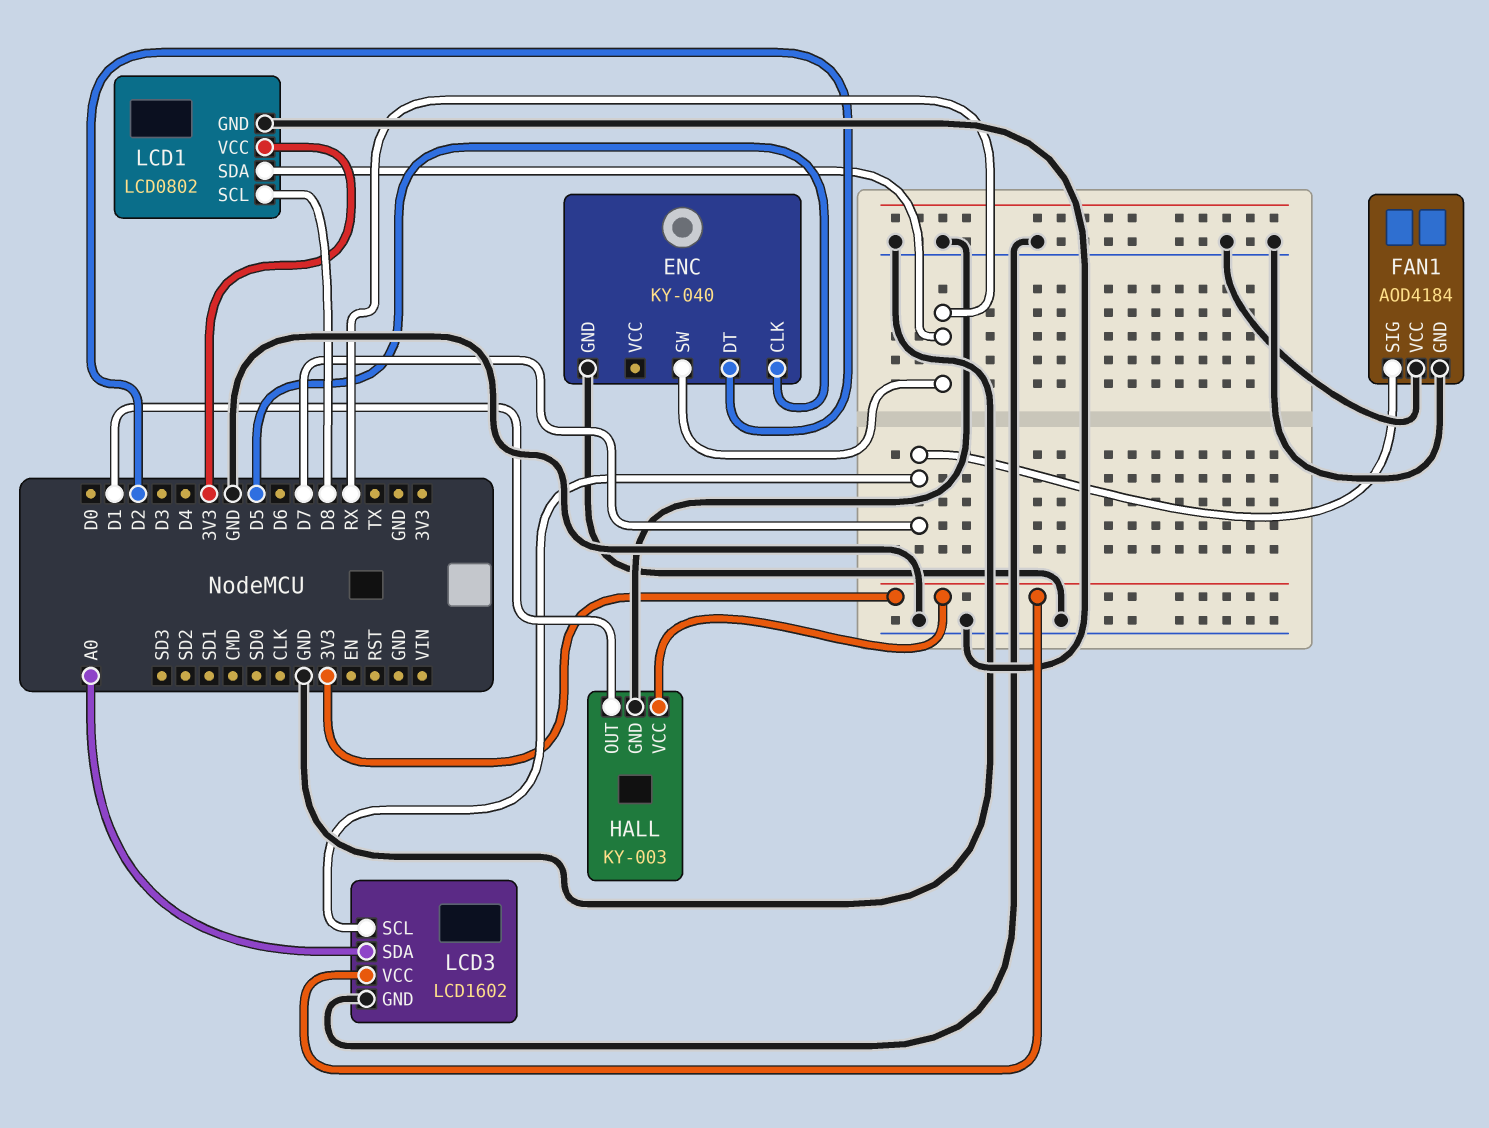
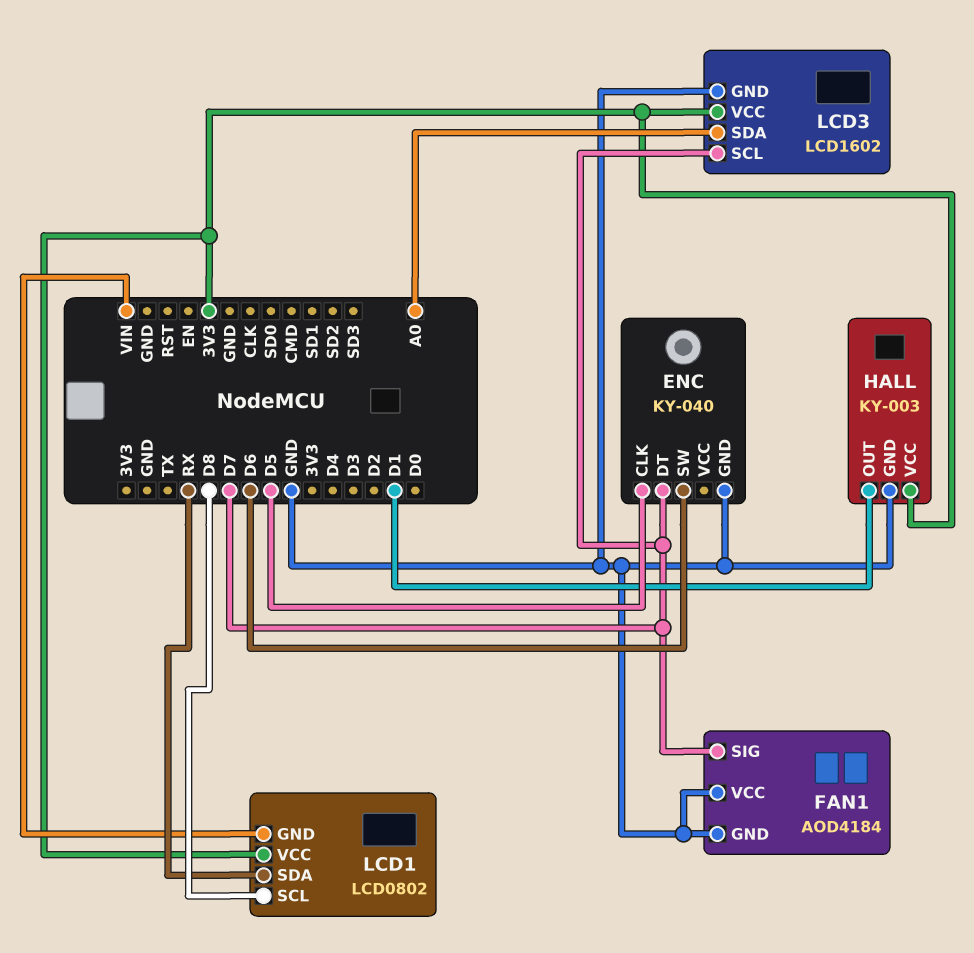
ENC pin DT: D2 -> D7
ENC pin SW: RX -> D6
LCD1 pin GND: GND -> VIN

